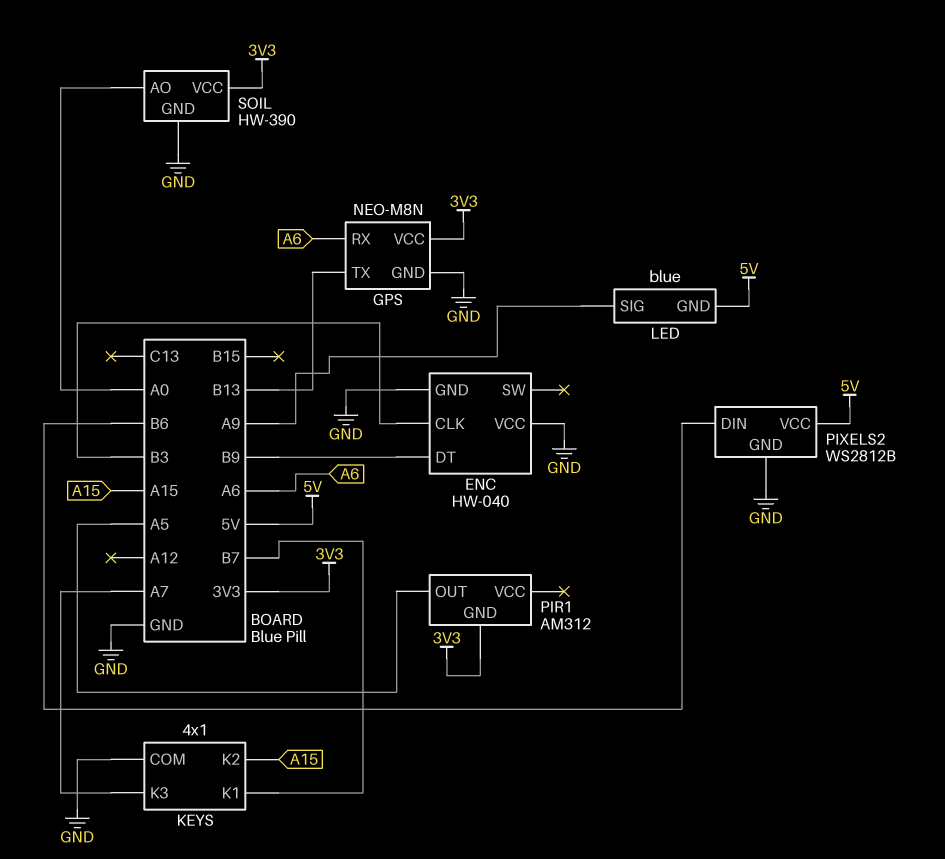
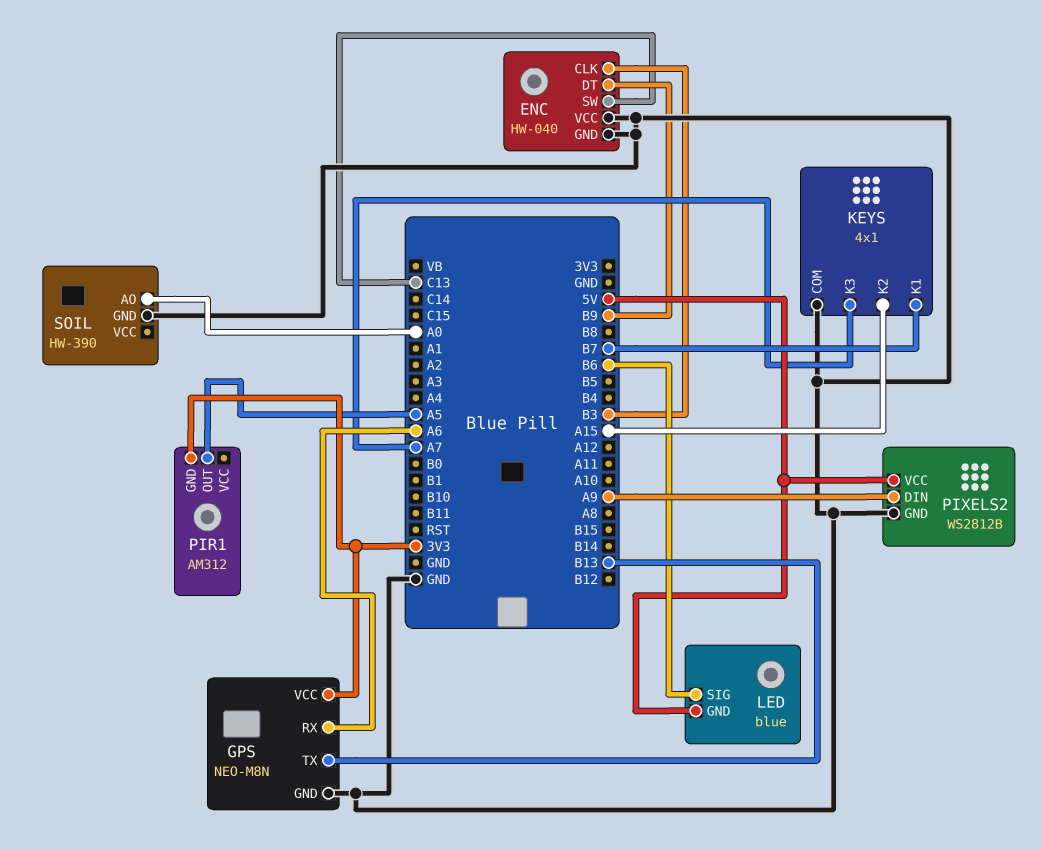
ENC pin SW: none -> C13
LED pin SIG: A9 -> B6
PIXELS2 pin DIN: B6 -> A9
SOIL pin VCC: 3V3 -> none

